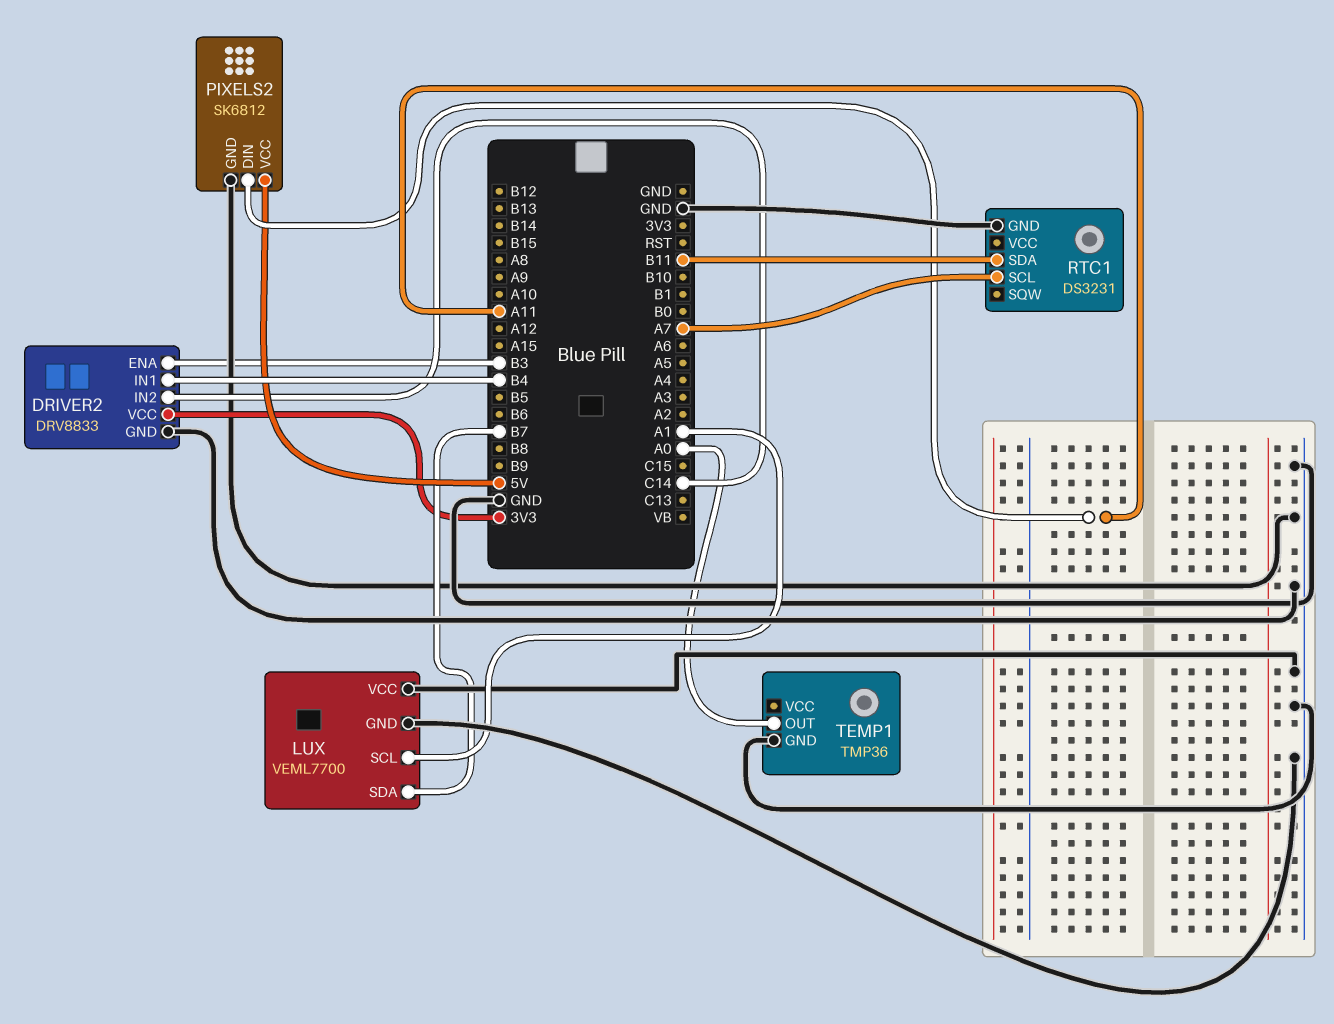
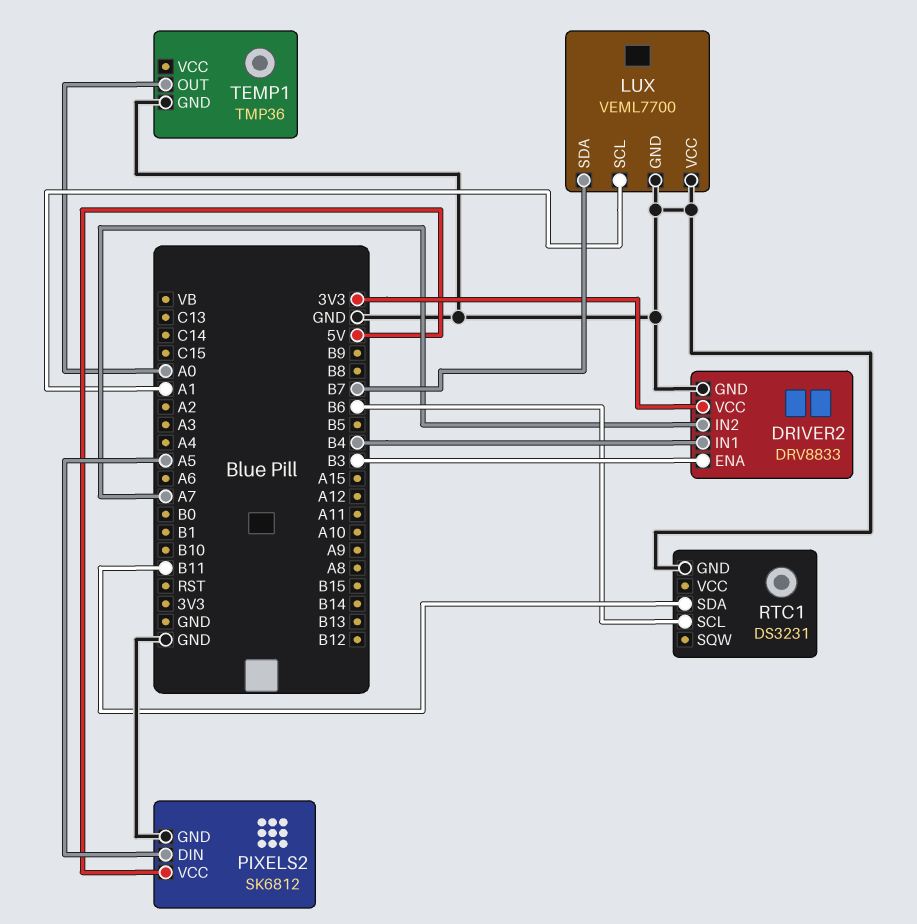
DRIVER2 pin IN2: C14 -> A7
PIXELS2 pin DIN: A11 -> A5
RTC1 pin SCL: A7 -> B6

